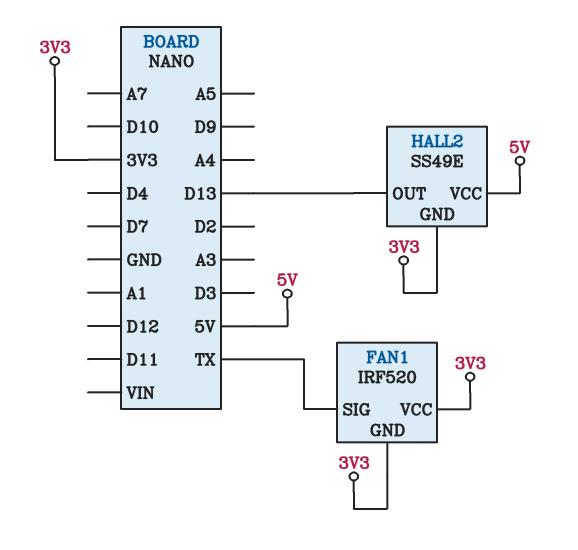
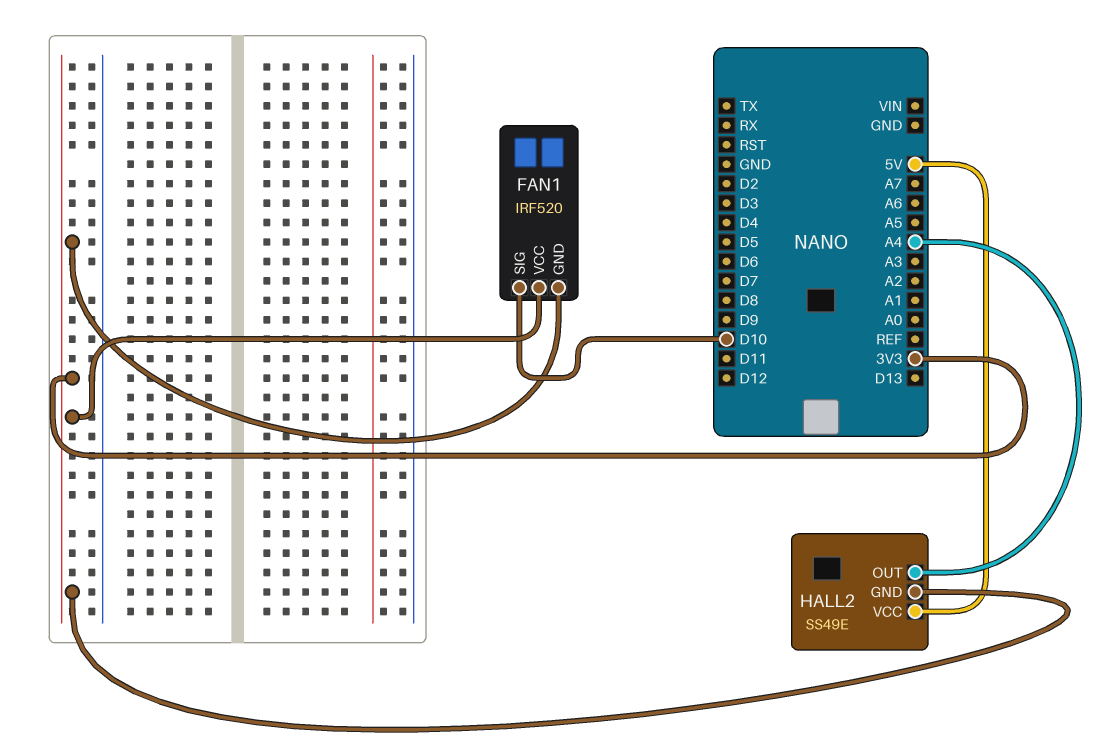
FAN1 pin SIG: TX -> D10
HALL2 pin OUT: D13 -> A4

